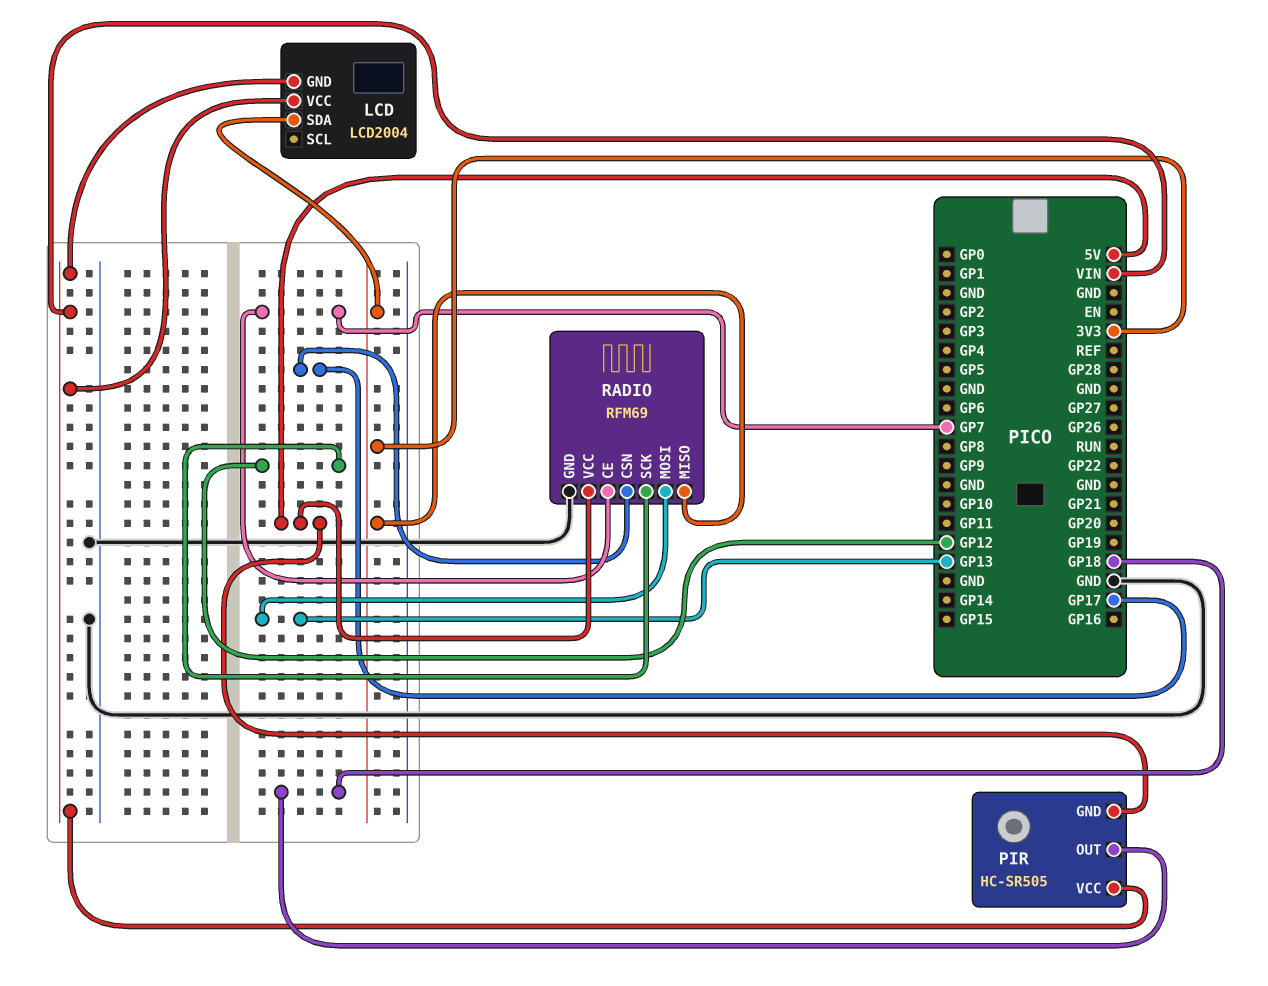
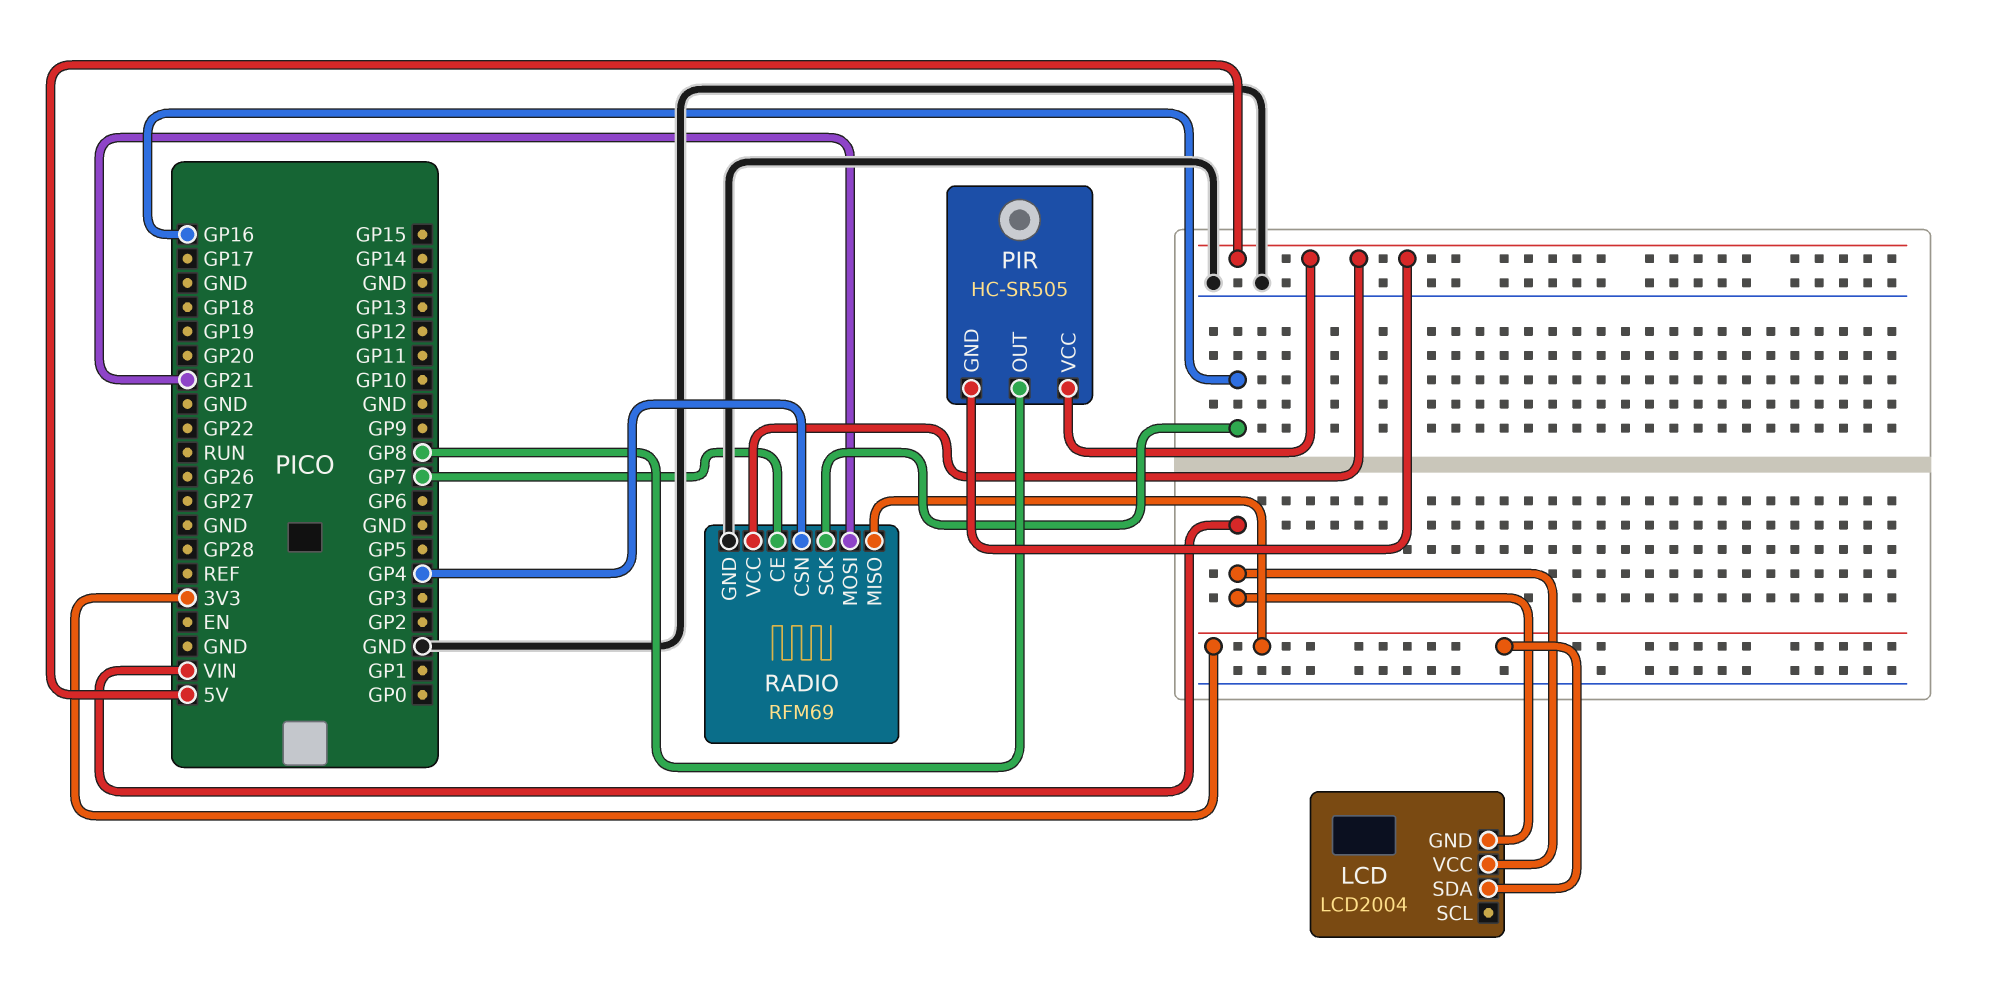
PIR pin OUT: GP18 -> GP8
PIR pin VCC: VIN -> 5V
RADIO pin CSN: GP17 -> GP4
RADIO pin MOSI: GP13 -> GP21
RADIO pin SCK: GP12 -> GP16

